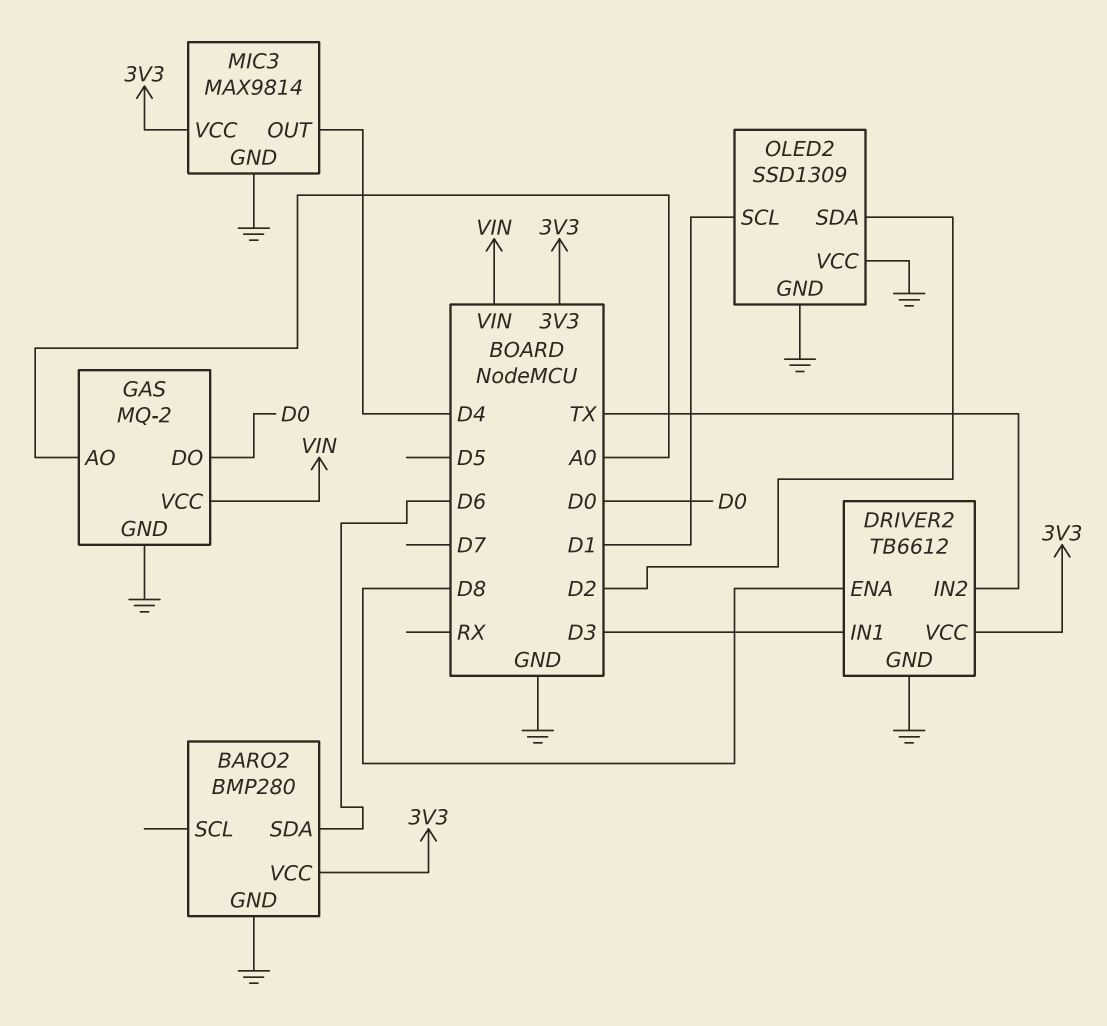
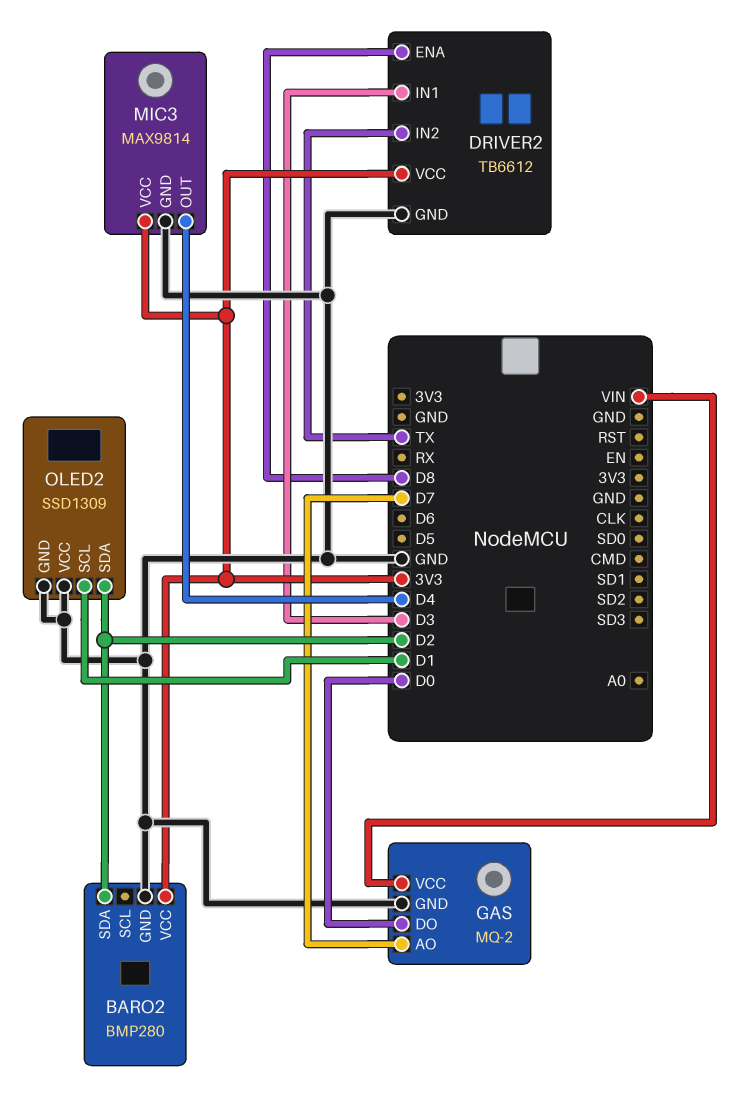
BARO2 pin SDA: D6 -> D2
GAS pin AO: A0 -> D7

